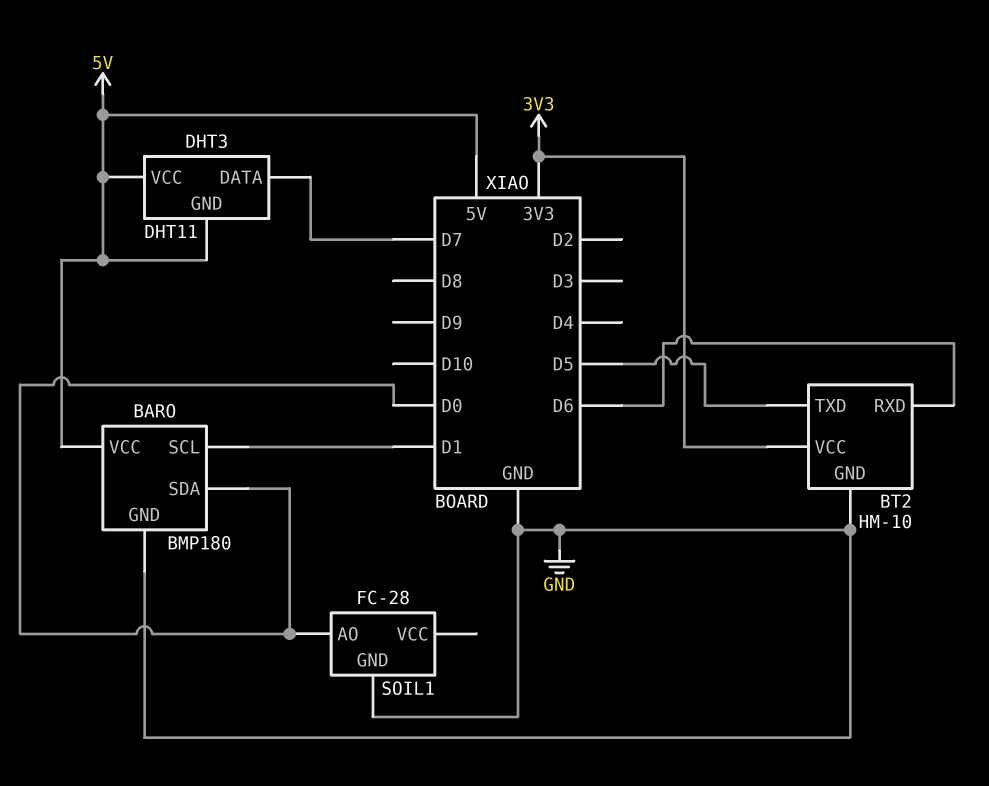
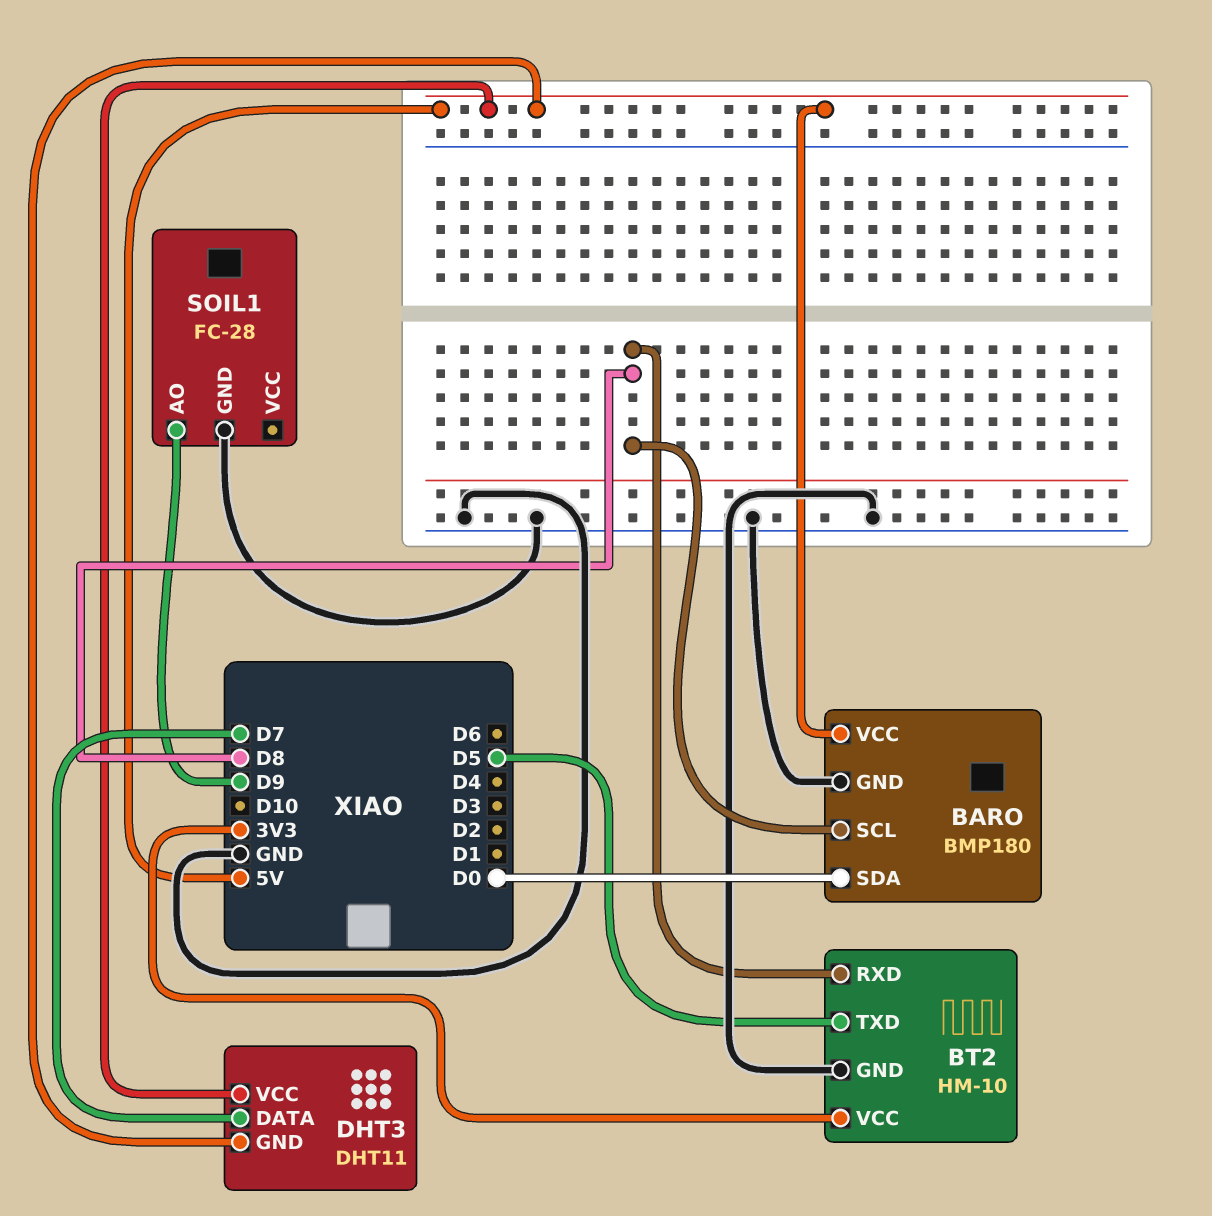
BARO pin SCL: D1 -> D8
BT2 pin RXD: D6 -> D8
SOIL1 pin AO: D0 -> D9

